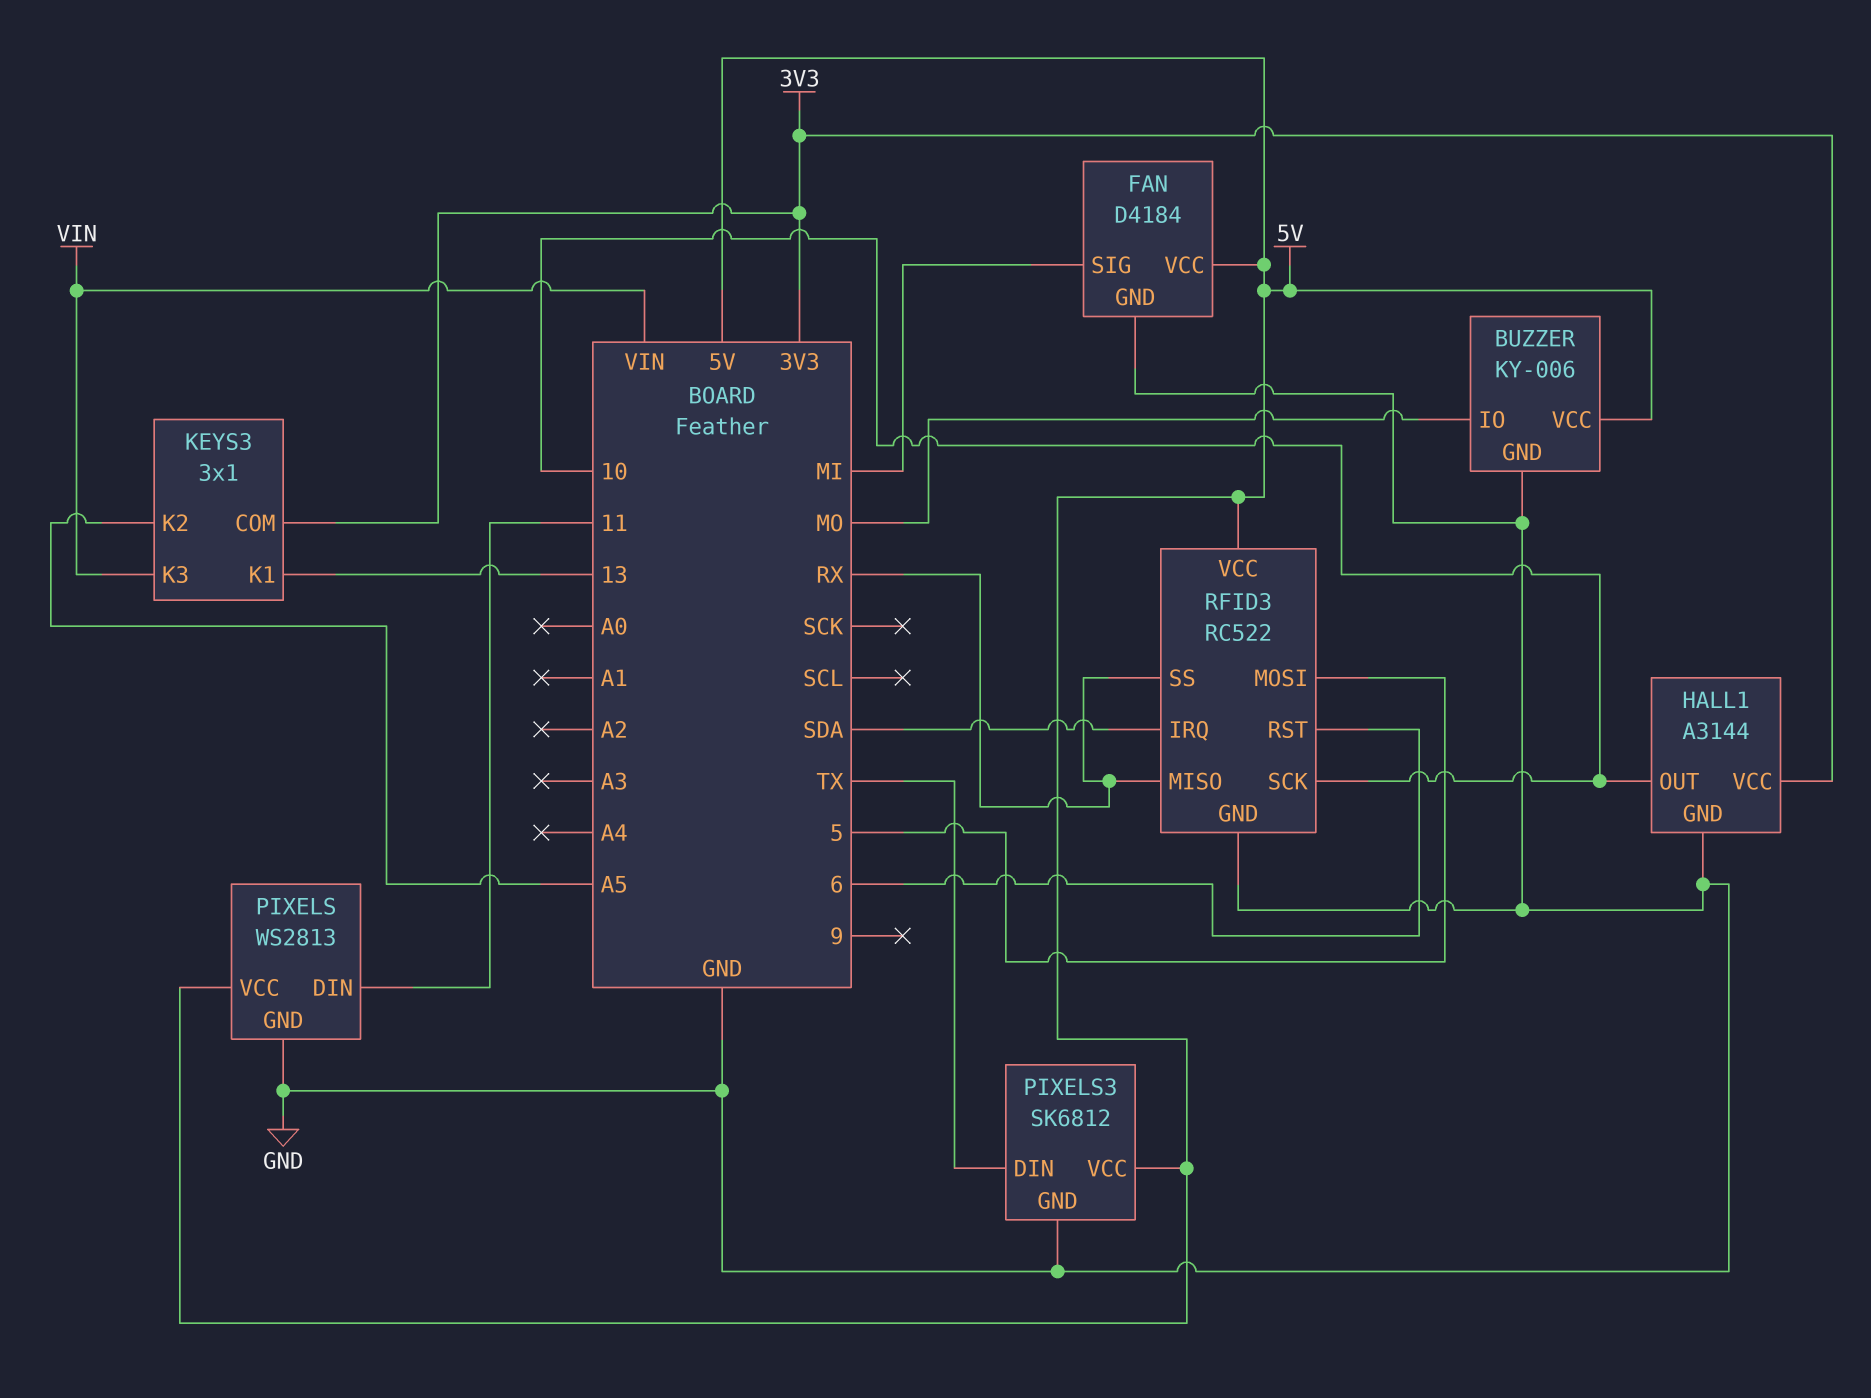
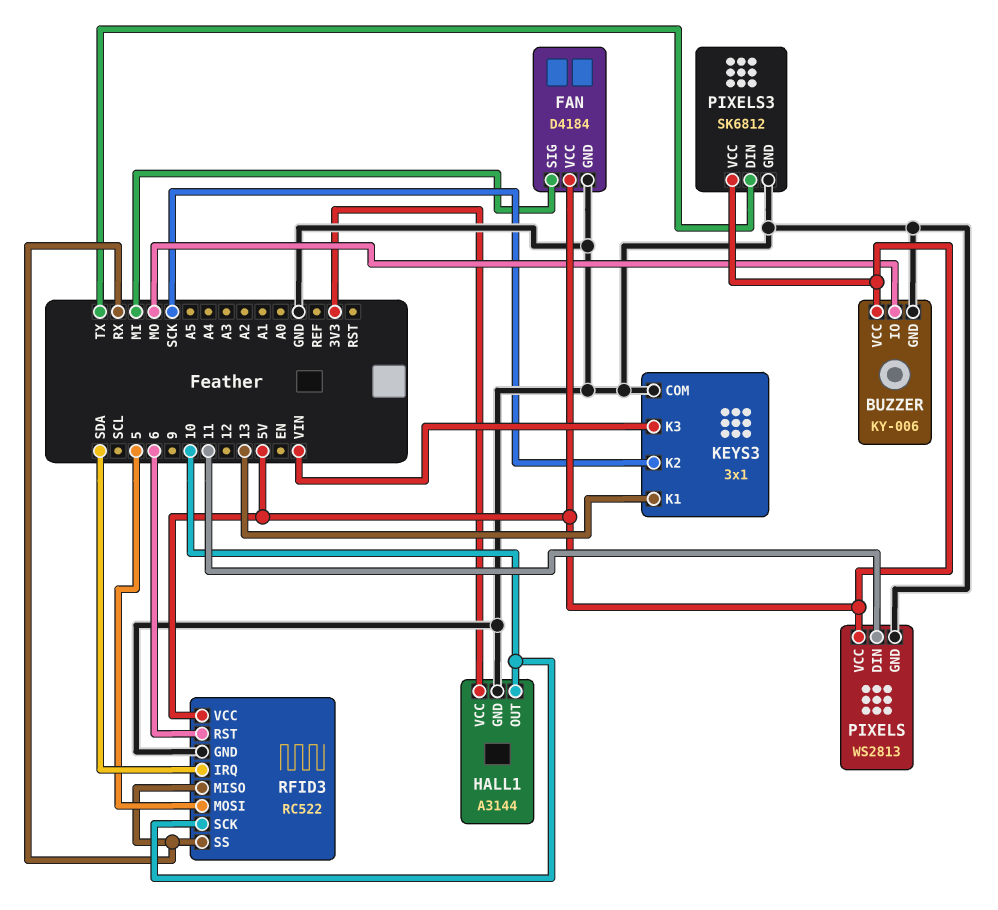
KEYS3 pin COM: 3V3 -> GND
KEYS3 pin K2: A5 -> SCK

